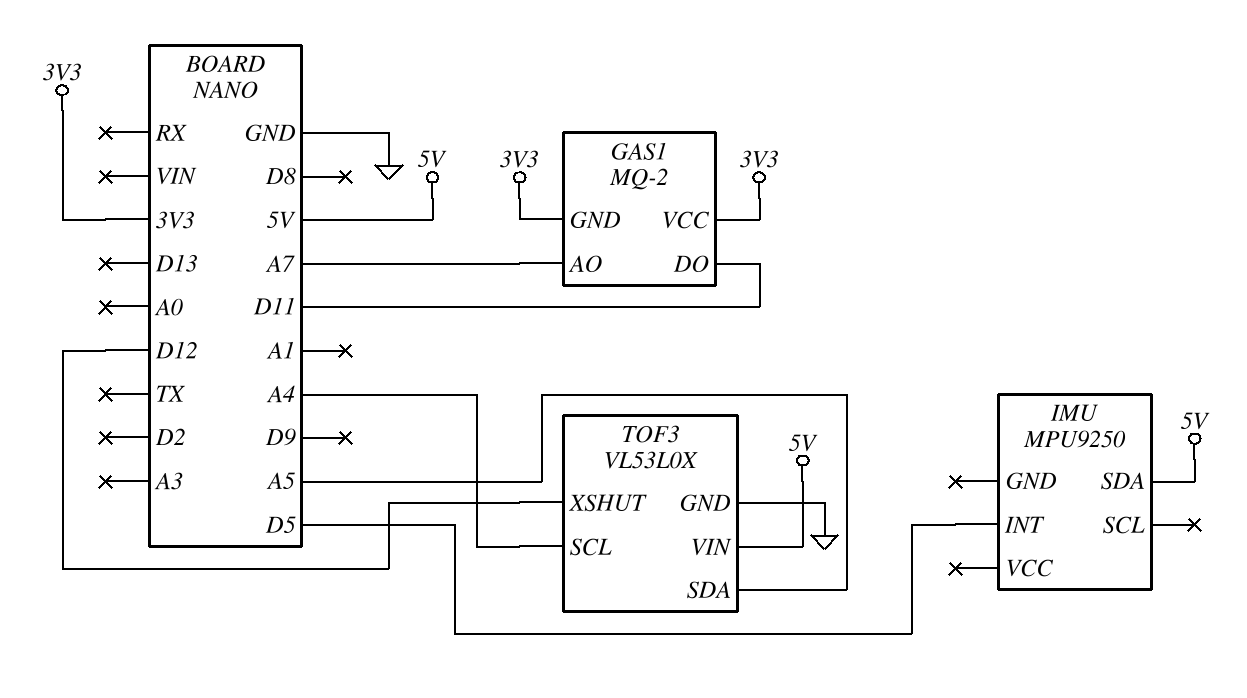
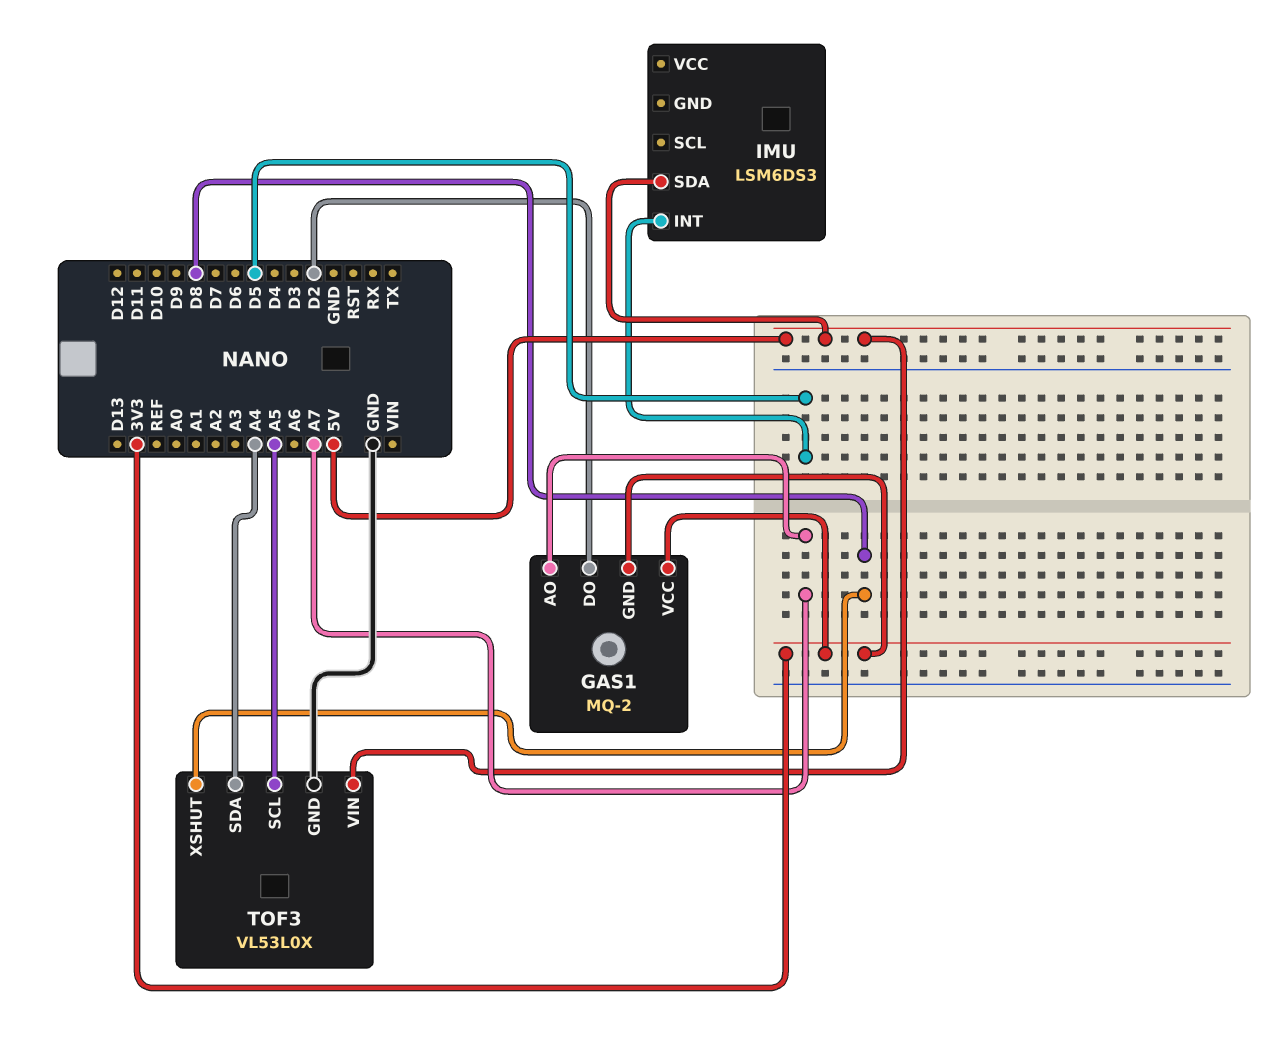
GAS1 pin DO: D11 -> D2
IMU: MPU9250 -> LSM6DS3
TOF3 pin SCL: A4 -> A5
TOF3 pin SDA: A5 -> A4
TOF3 pin XSHUT: D12 -> D8

